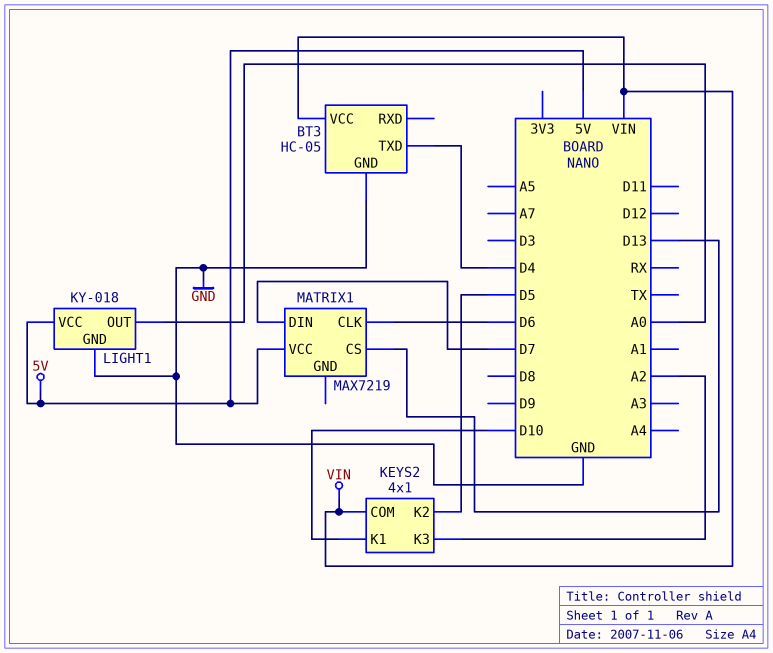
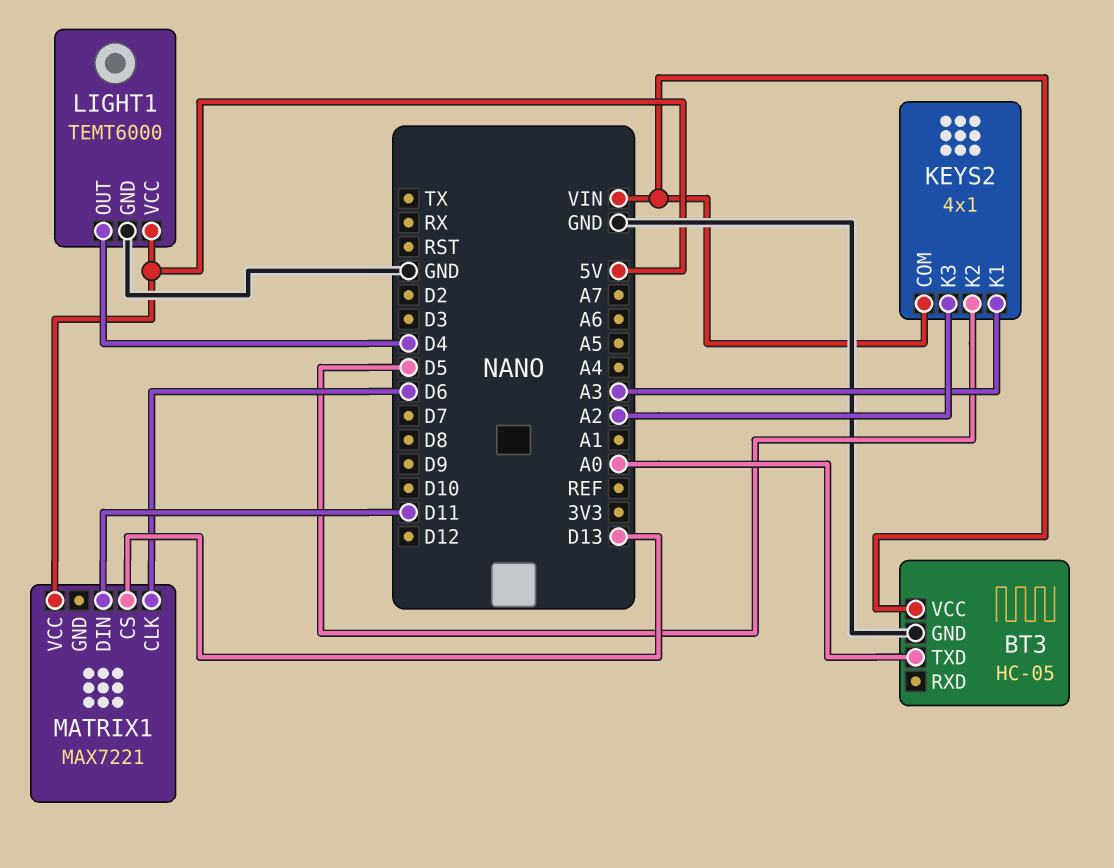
BT3 pin TXD: D4 -> A0
KEYS2 pin K1: D10 -> A3
LIGHT1: KY-018 -> TEMT6000
LIGHT1 pin OUT: A0 -> D4
MATRIX1: MAX7219 -> MAX7221
MATRIX1 pin DIN: D7 -> D11

